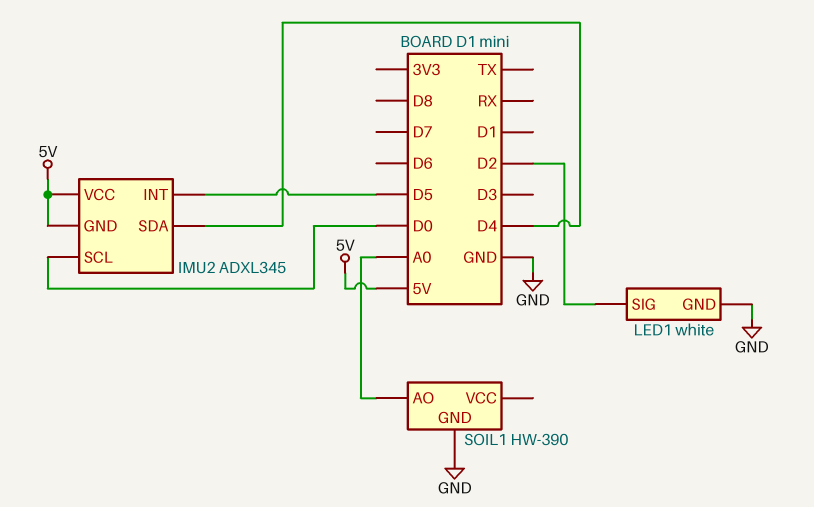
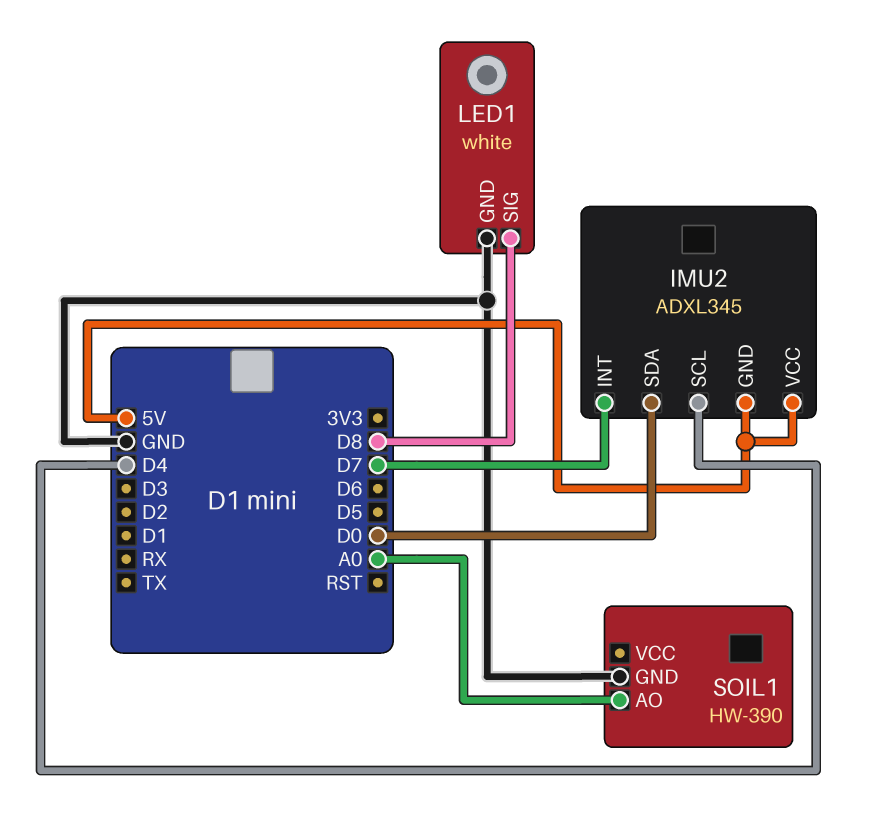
IMU2 pin INT: D5 -> D7
IMU2 pin SCL: D0 -> D4
IMU2 pin SDA: D4 -> D0
LED1 pin SIG: D2 -> D8

